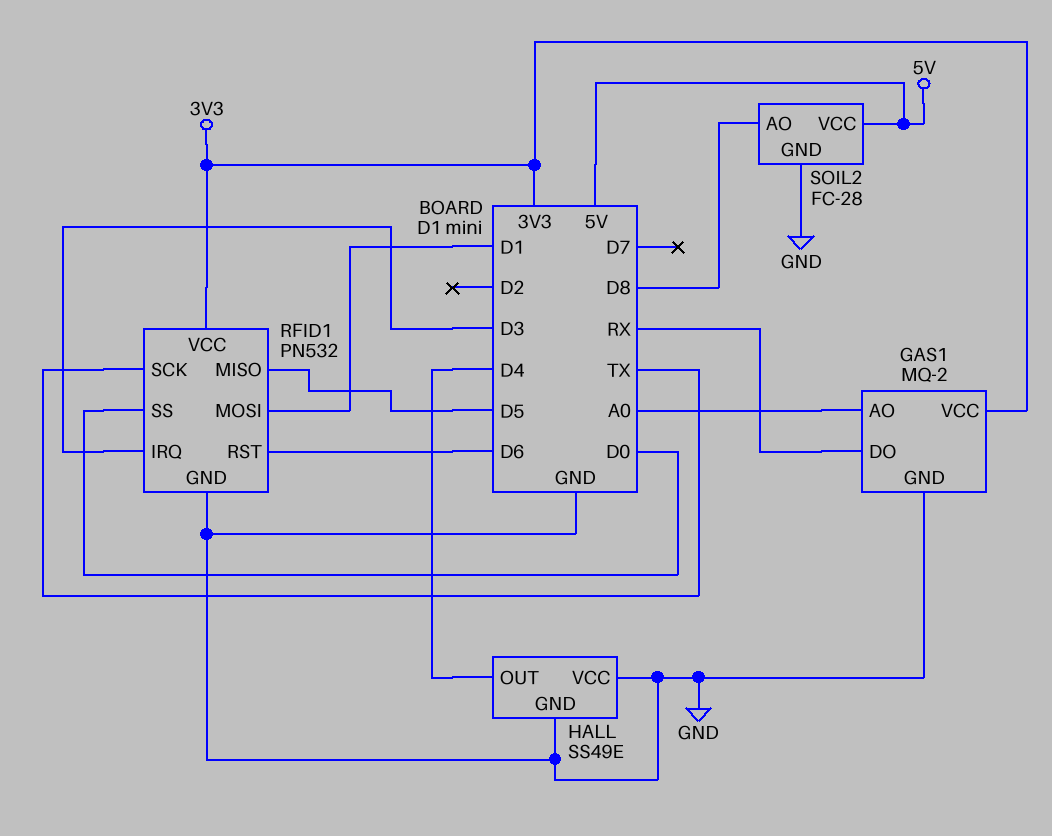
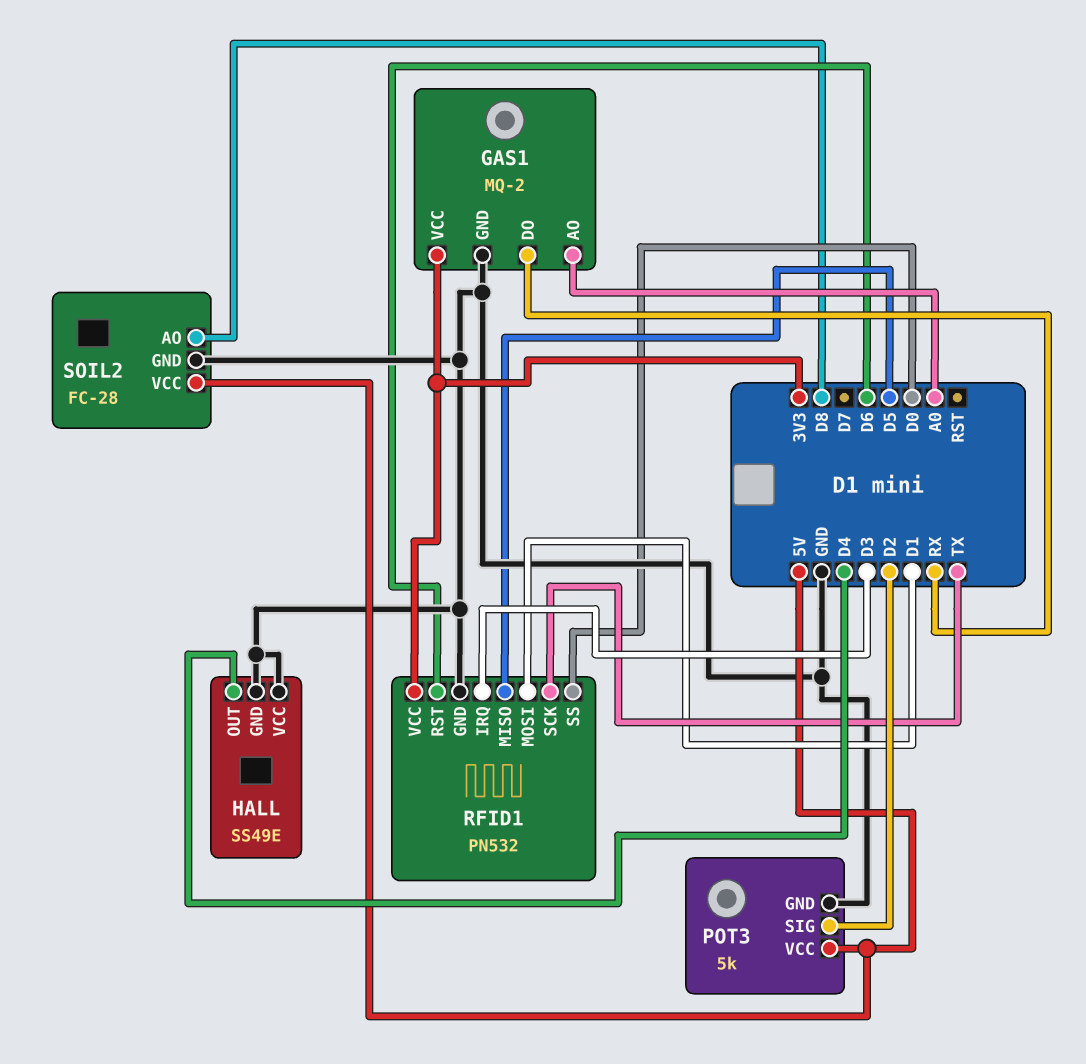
POT3: none -> 5k
POT3 pin GND: none -> GND
POT3 pin SIG: none -> D2
POT3 pin VCC: none -> 5V

